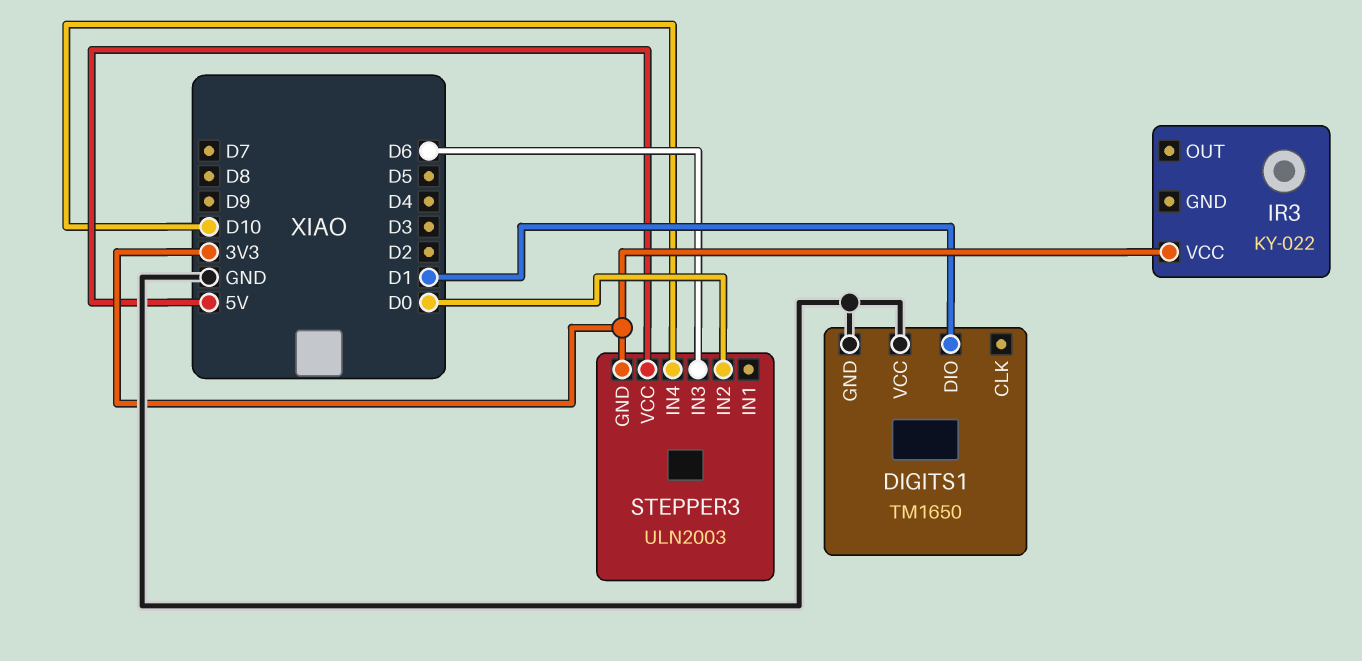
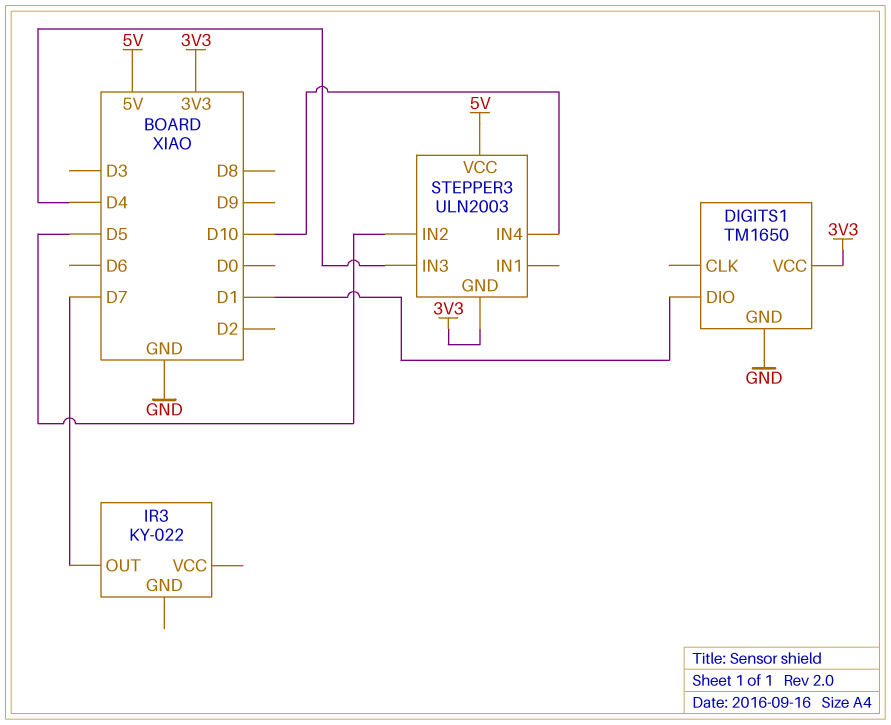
DIGITS1 pin VCC: GND -> 3V3
IR3 pin OUT: none -> D7
IR3 pin VCC: 3V3 -> none
STEPPER3 pin IN2: D0 -> D5
STEPPER3 pin IN3: D6 -> D4

